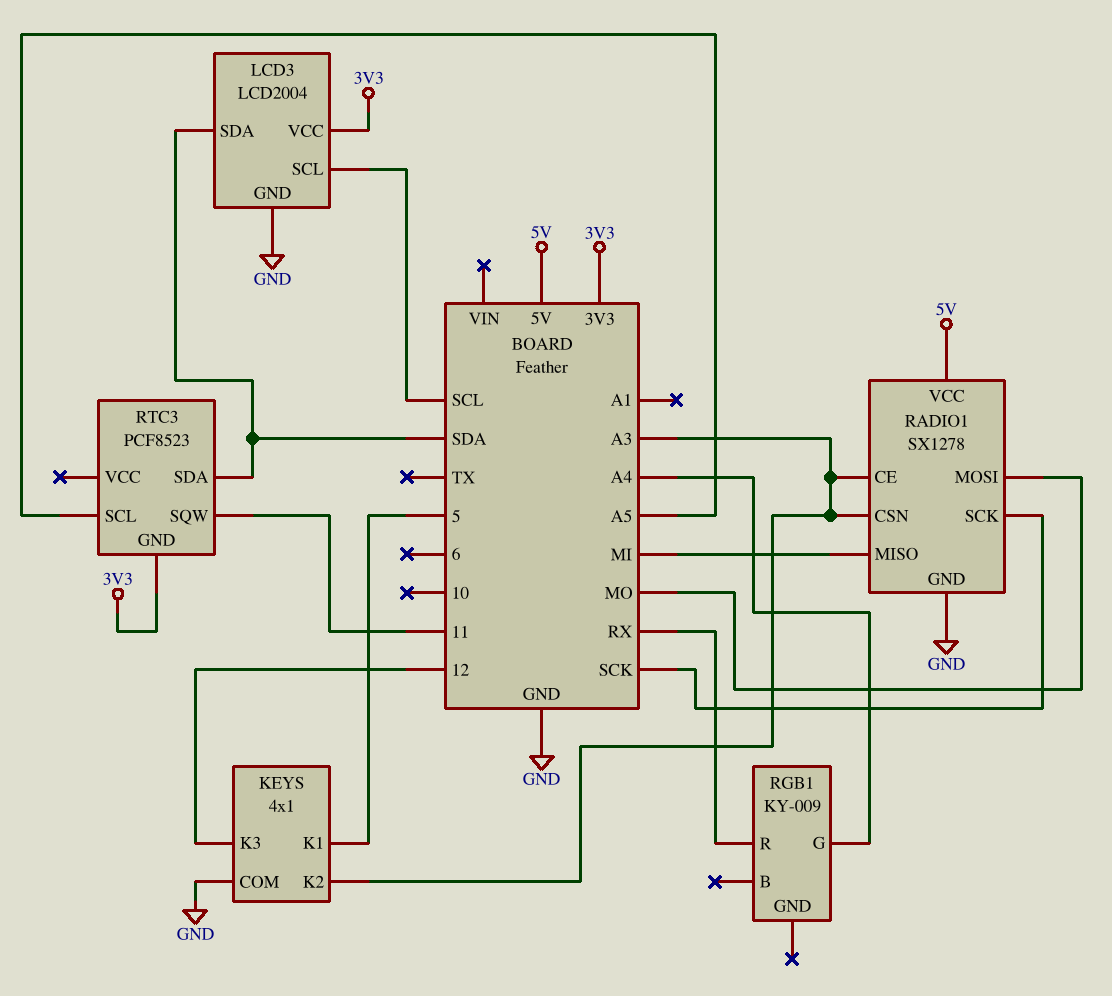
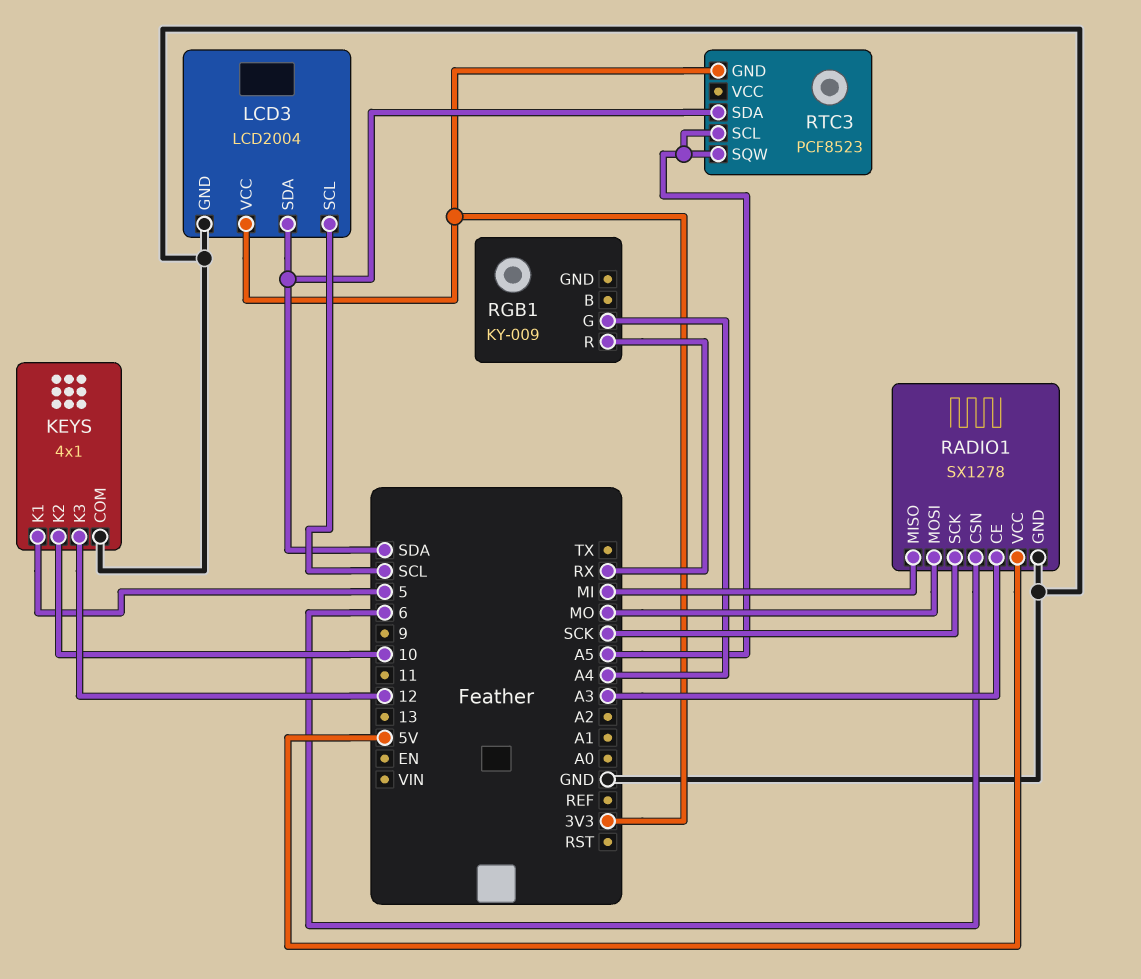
KEYS pin K2: A3 -> 10
RADIO1 pin CSN: A3 -> 6
RTC3 pin SQW: 11 -> A5

